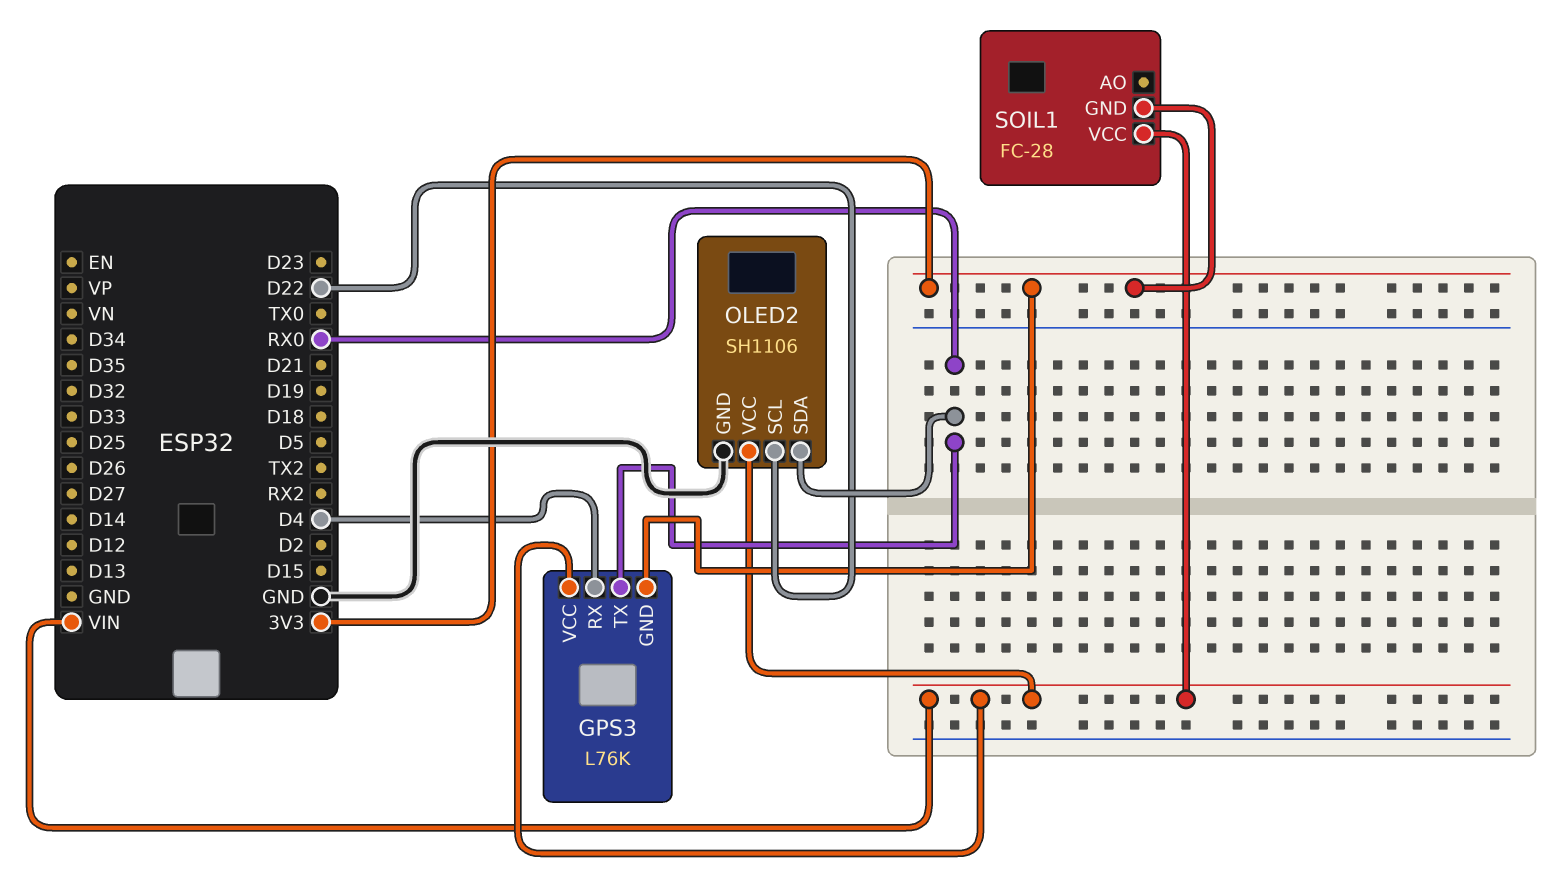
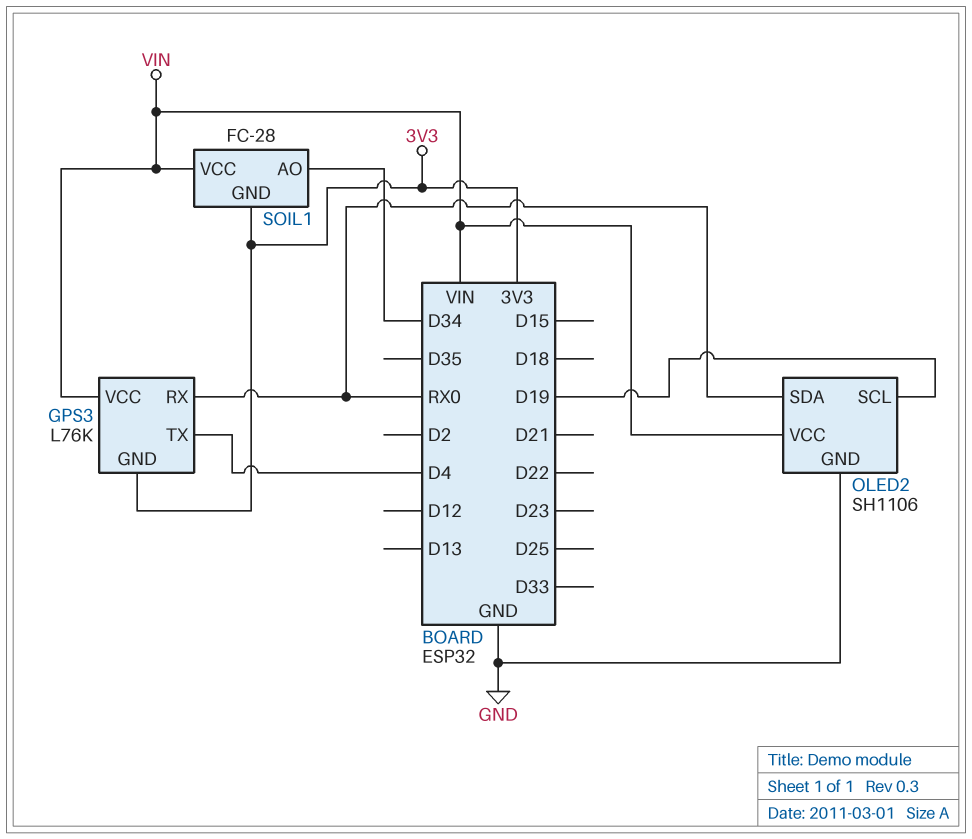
GPS3 pin RX: D4 -> RX0
GPS3 pin TX: RX0 -> D4
OLED2 pin SCL: D22 -> D19
SOIL1 pin AO: none -> D34

